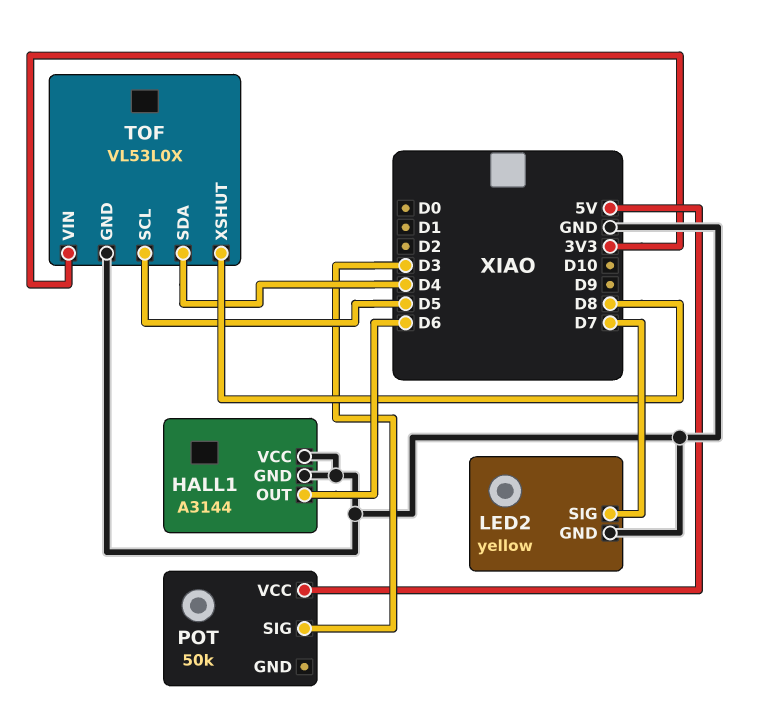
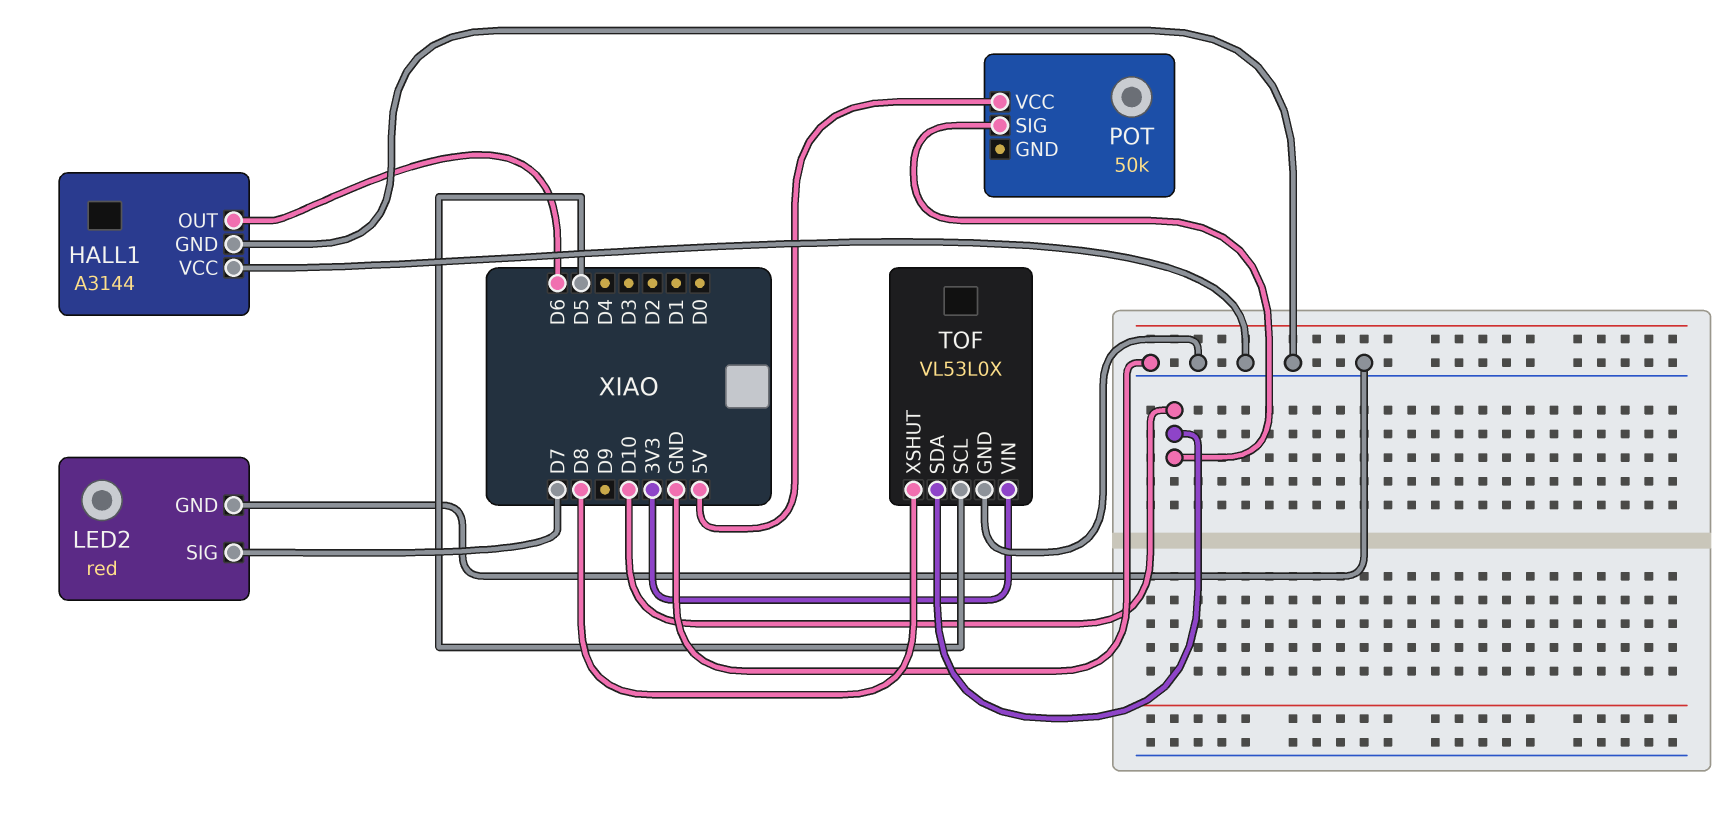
LED2: yellow -> red
POT pin SIG: D3 -> D10
TOF pin SDA: D4 -> D10

